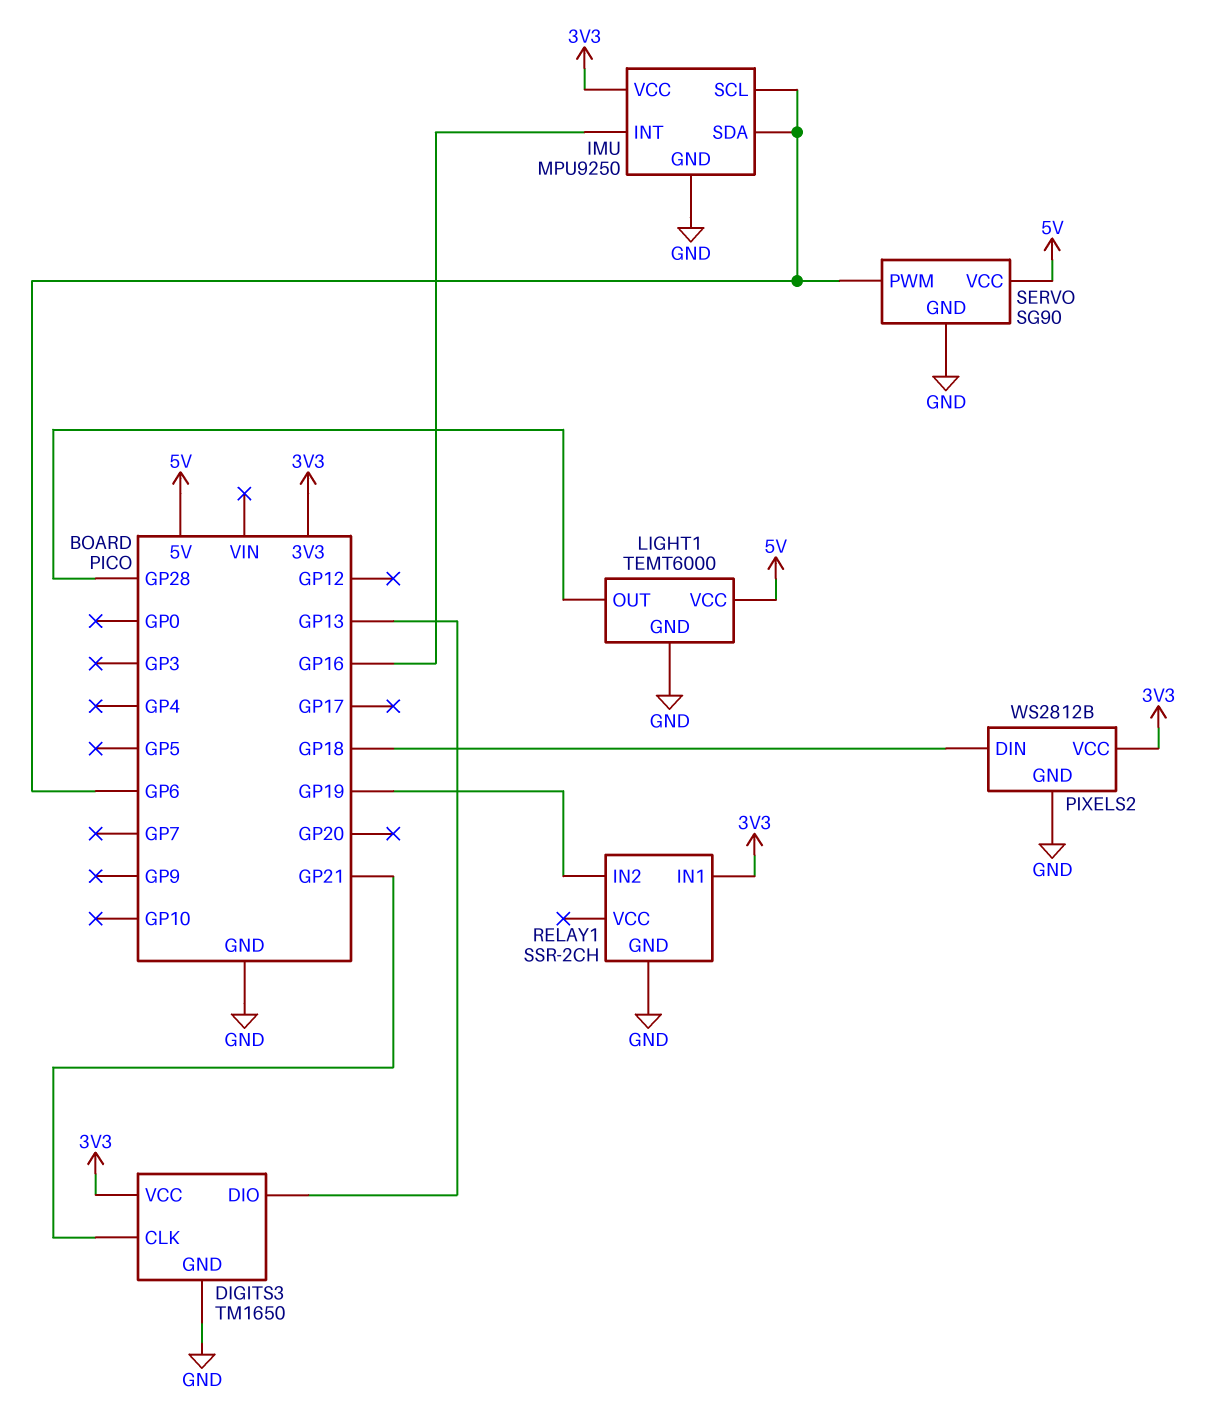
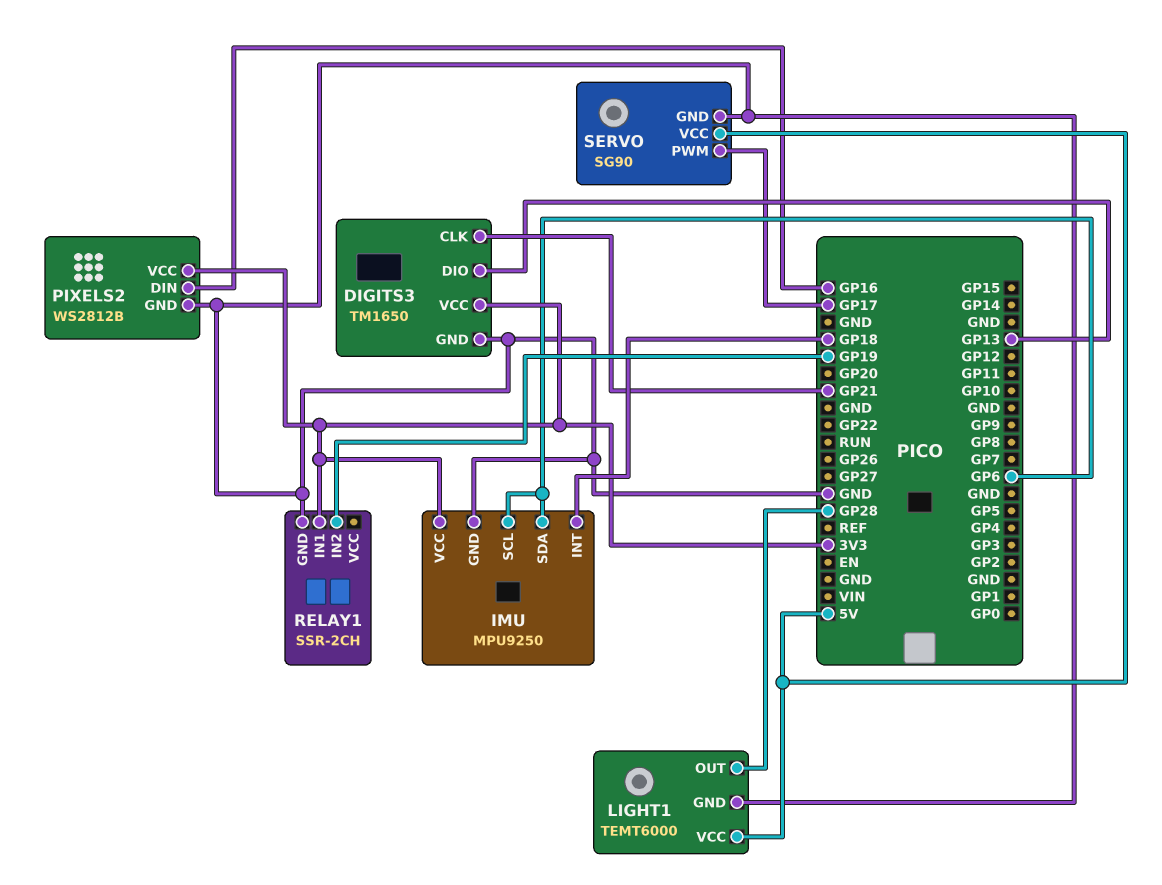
IMU pin INT: GP16 -> GP18
PIXELS2 pin DIN: GP18 -> GP16
SERVO pin PWM: GP6 -> GP17

